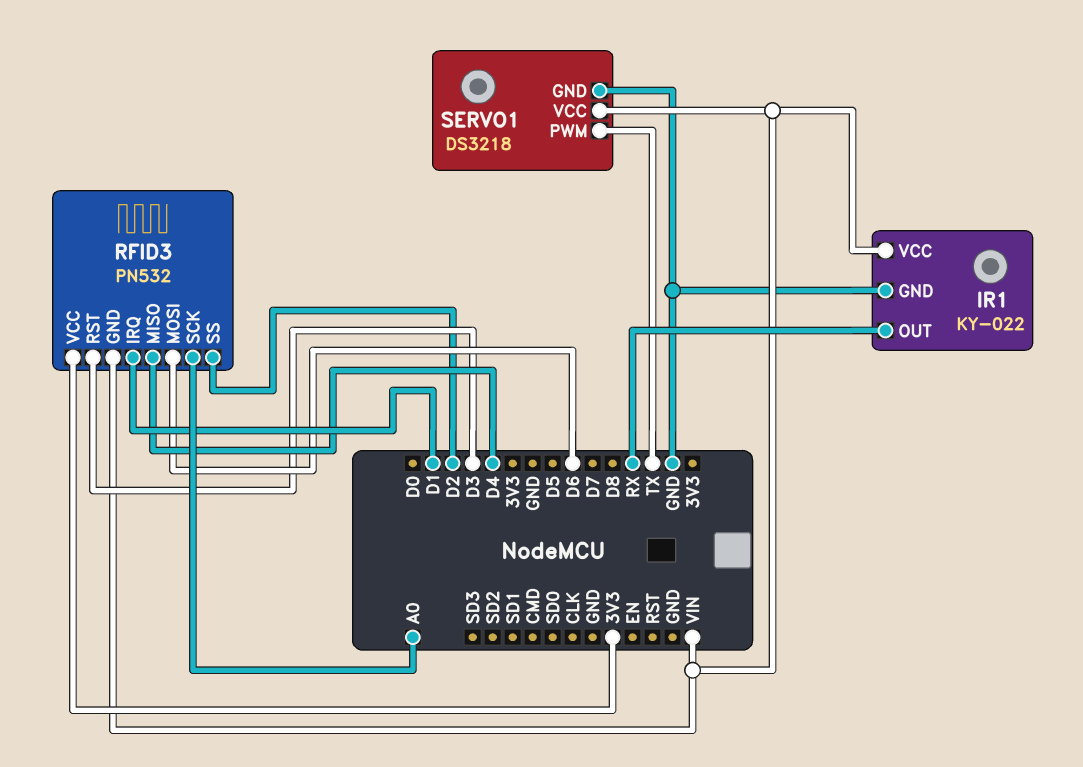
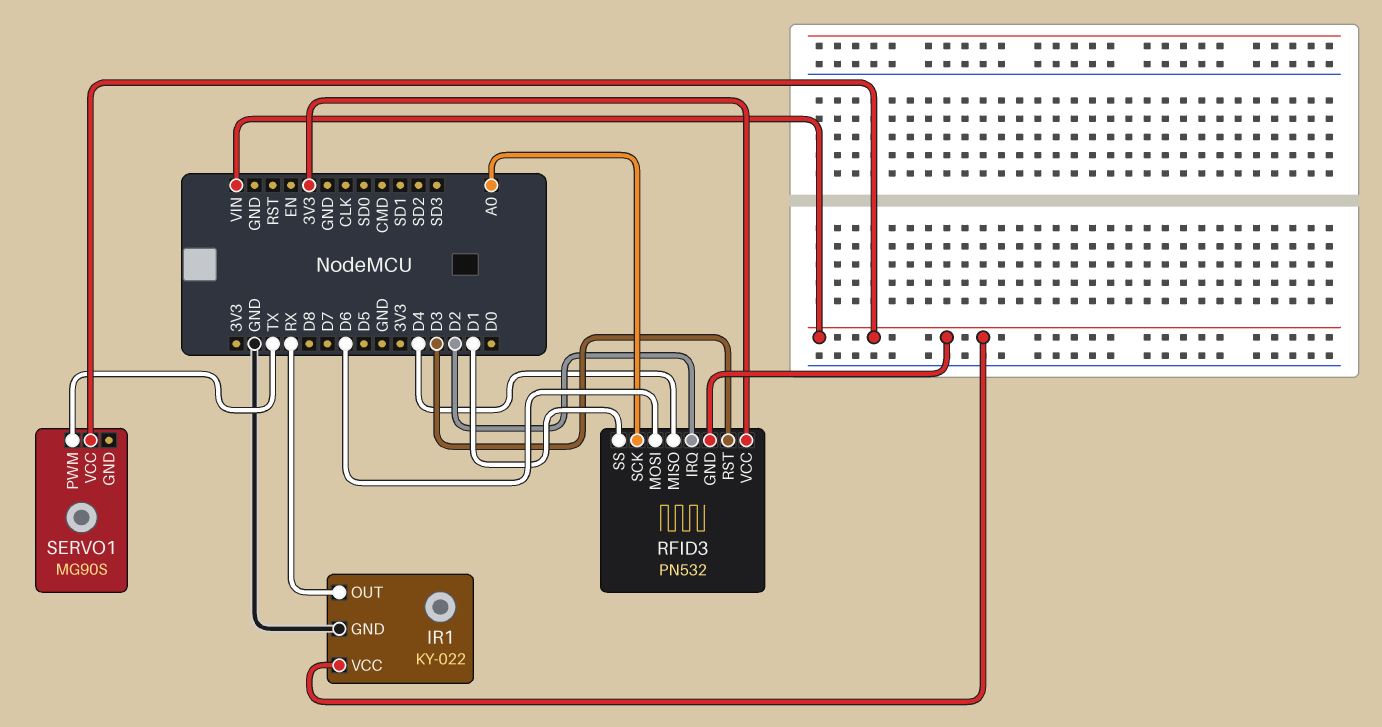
RFID3 pin IRQ: D1 -> D2
RFID3 pin SS: D2 -> D1
SERVO1: DS3218 -> MG90S
SERVO1 pin GND: GND -> none

